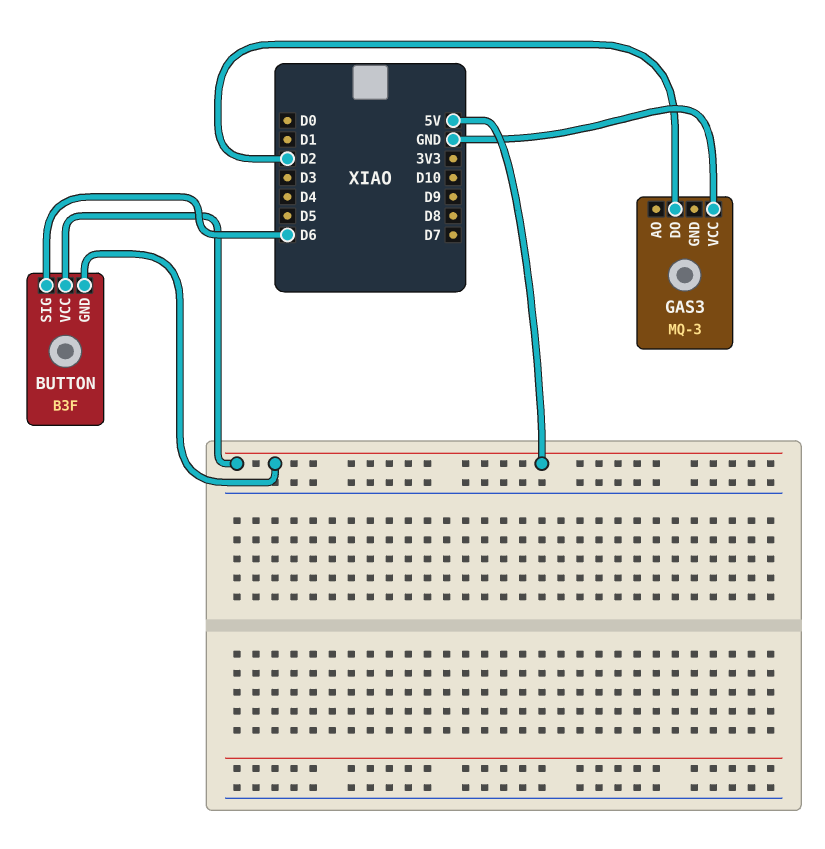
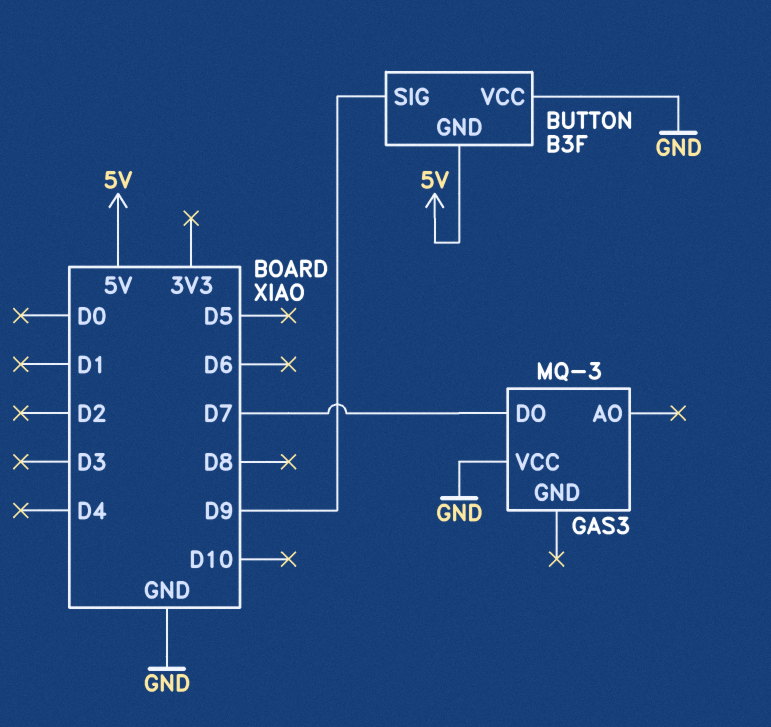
BUTTON pin SIG: D6 -> D9
BUTTON pin VCC: 5V -> GND
GAS3 pin DO: D2 -> D7

